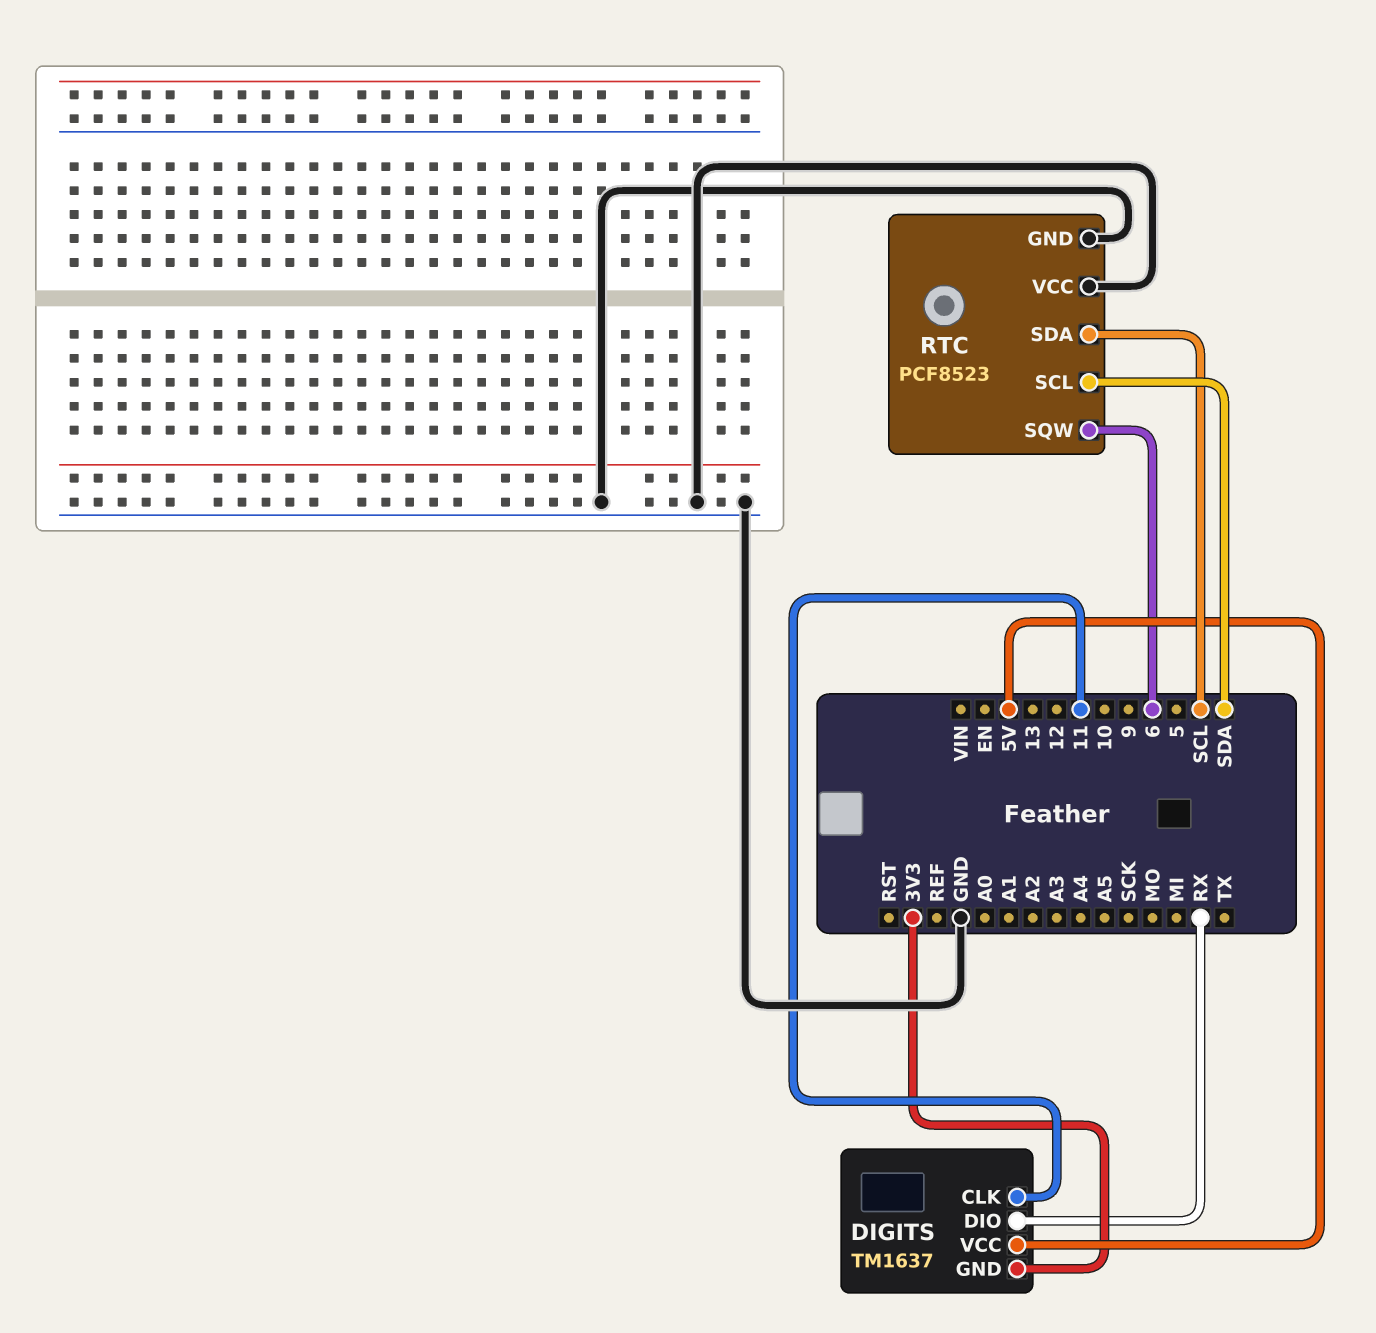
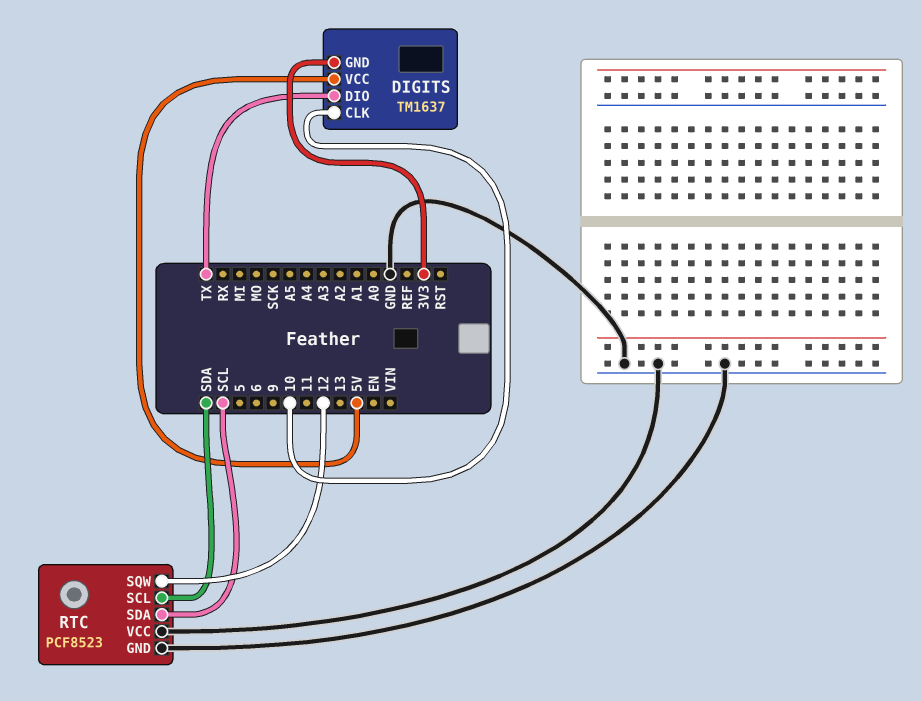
DIGITS pin CLK: 11 -> 10
DIGITS pin DIO: RX -> TX
RTC pin SQW: 6 -> 12

